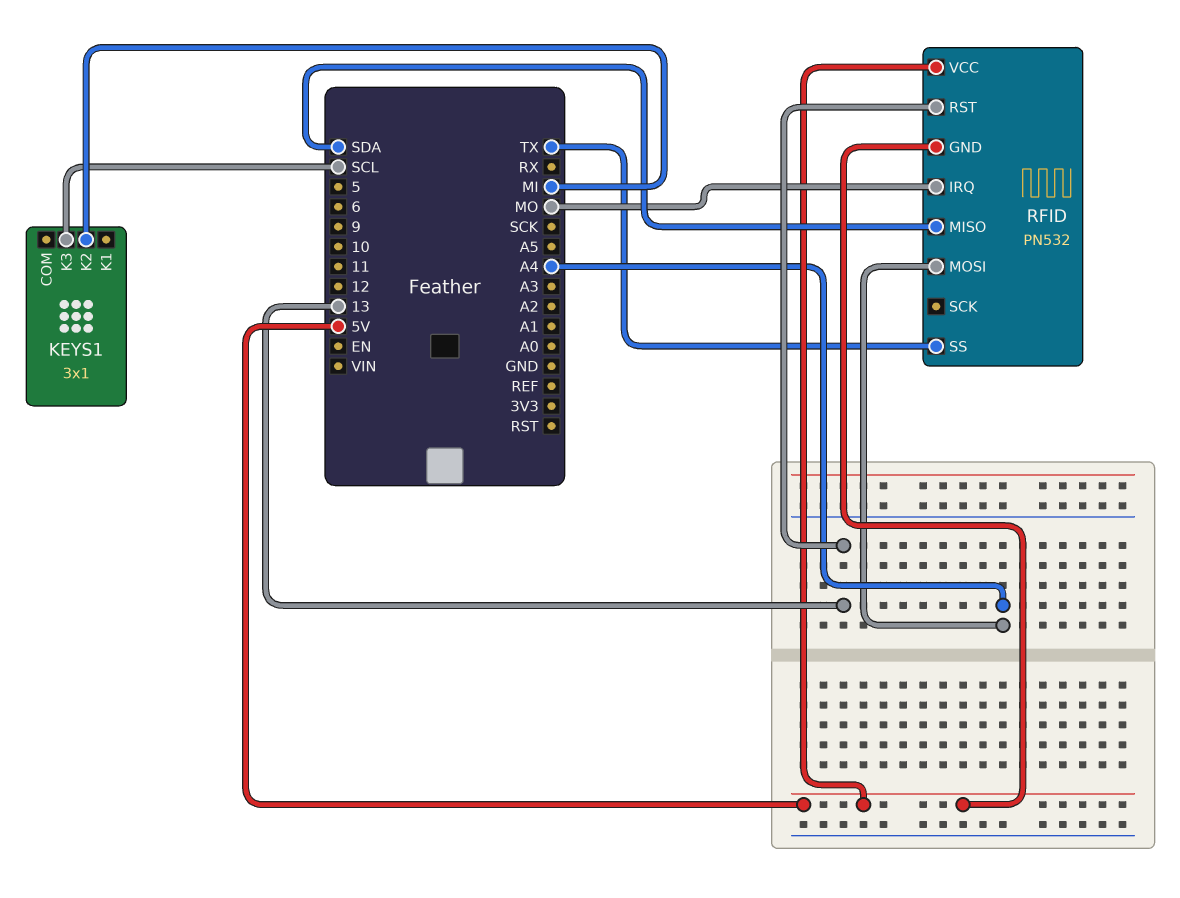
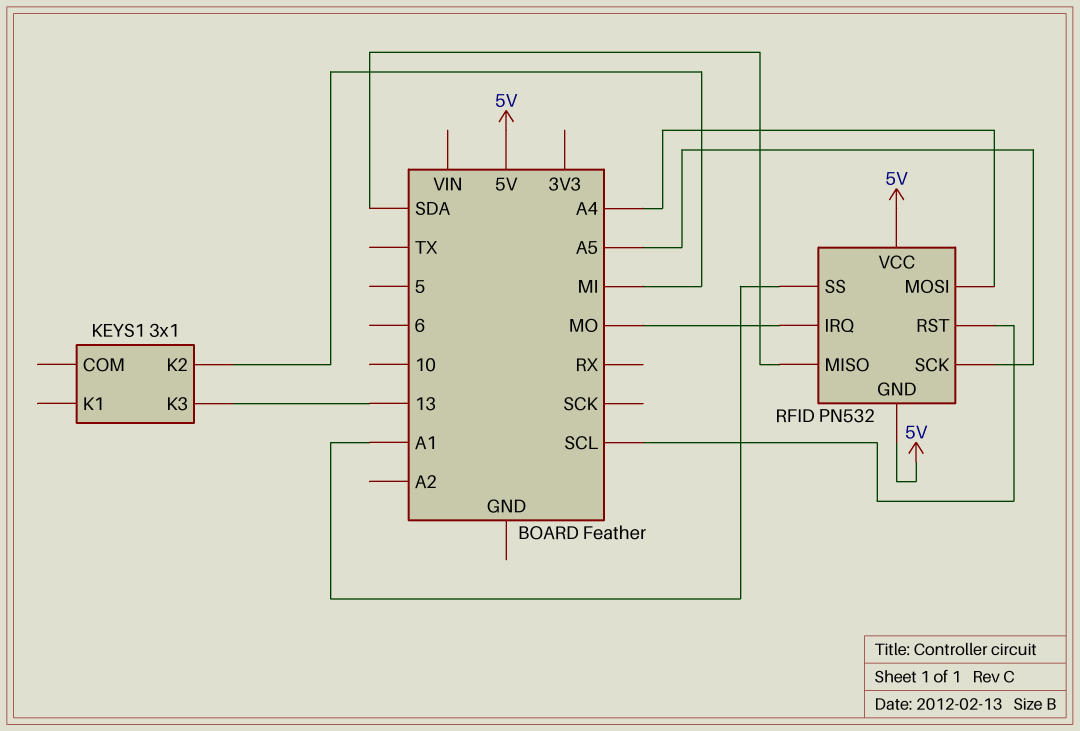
KEYS1 pin K3: SCL -> 13
RFID pin RST: 13 -> SCL
RFID pin SCK: none -> A5
RFID pin SS: TX -> A1

